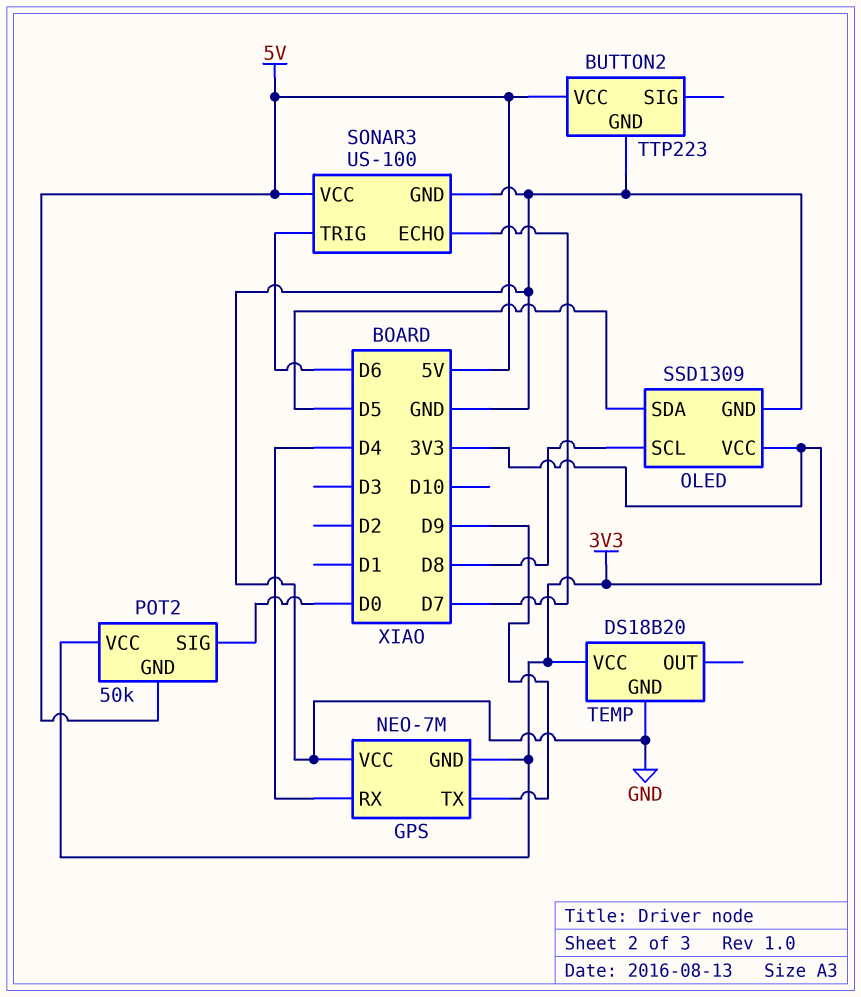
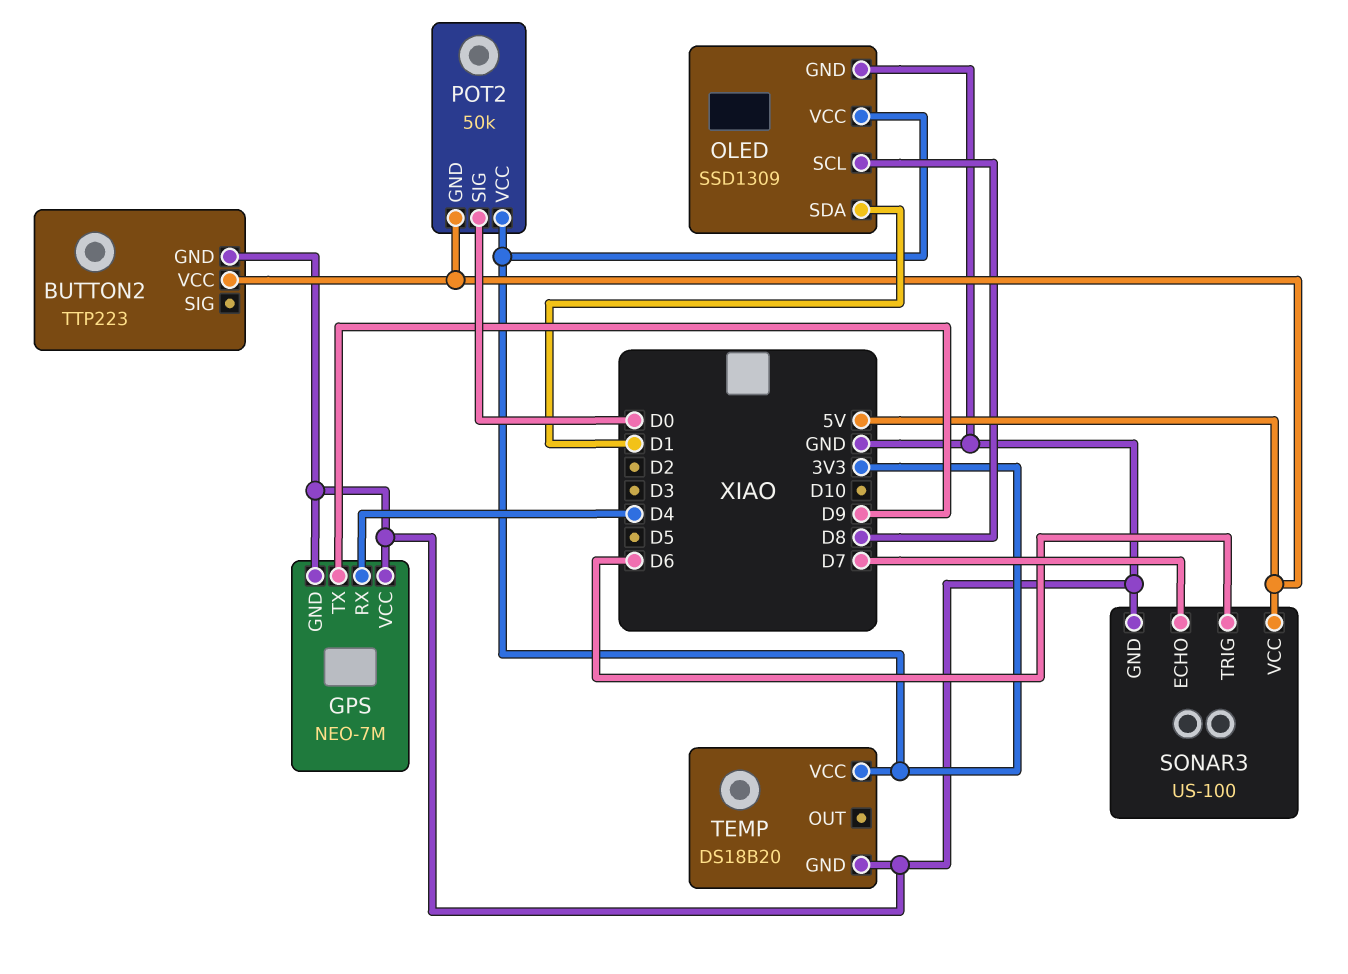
GPS pin GND: 3V3 -> GND
OLED pin SDA: D5 -> D1

